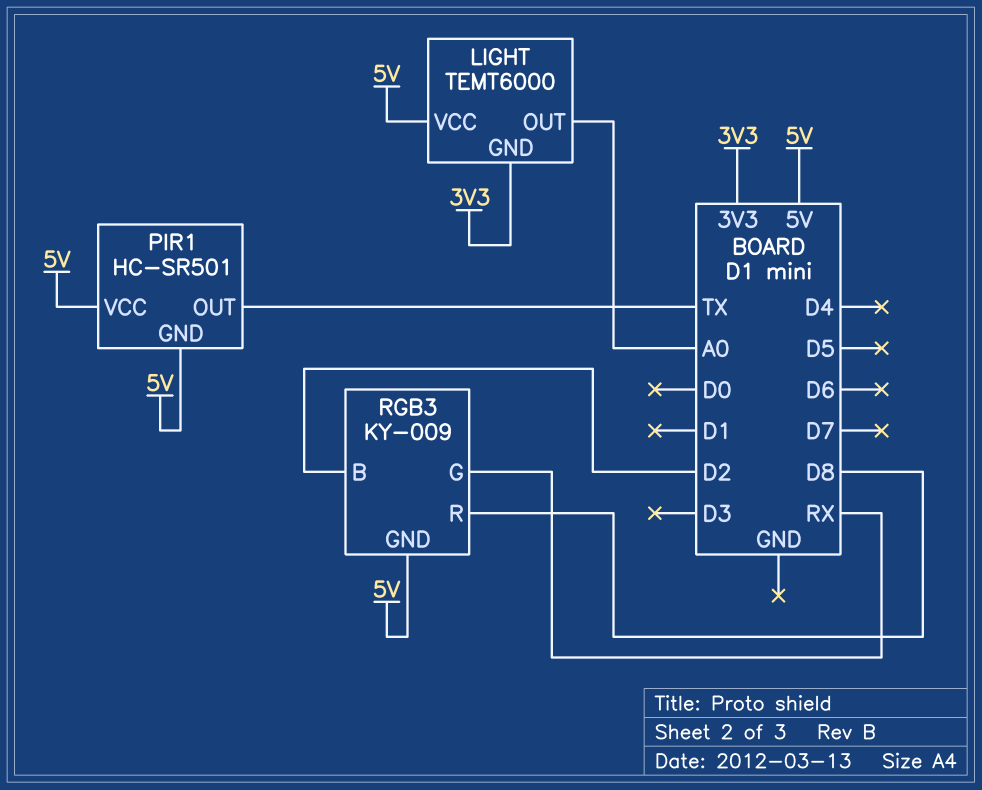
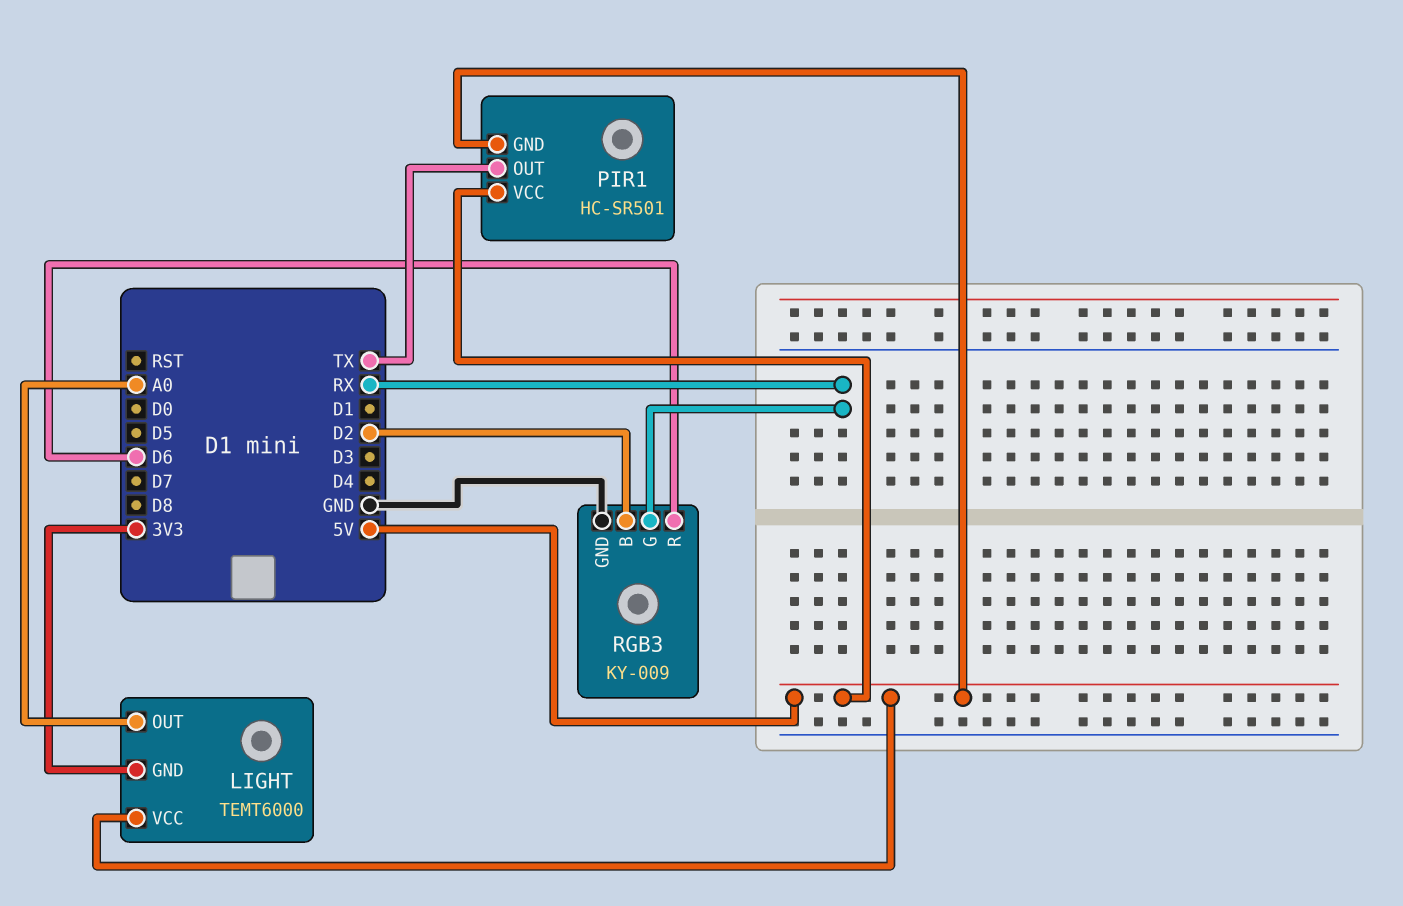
RGB3 pin GND: 5V -> GND
RGB3 pin R: D8 -> D6

